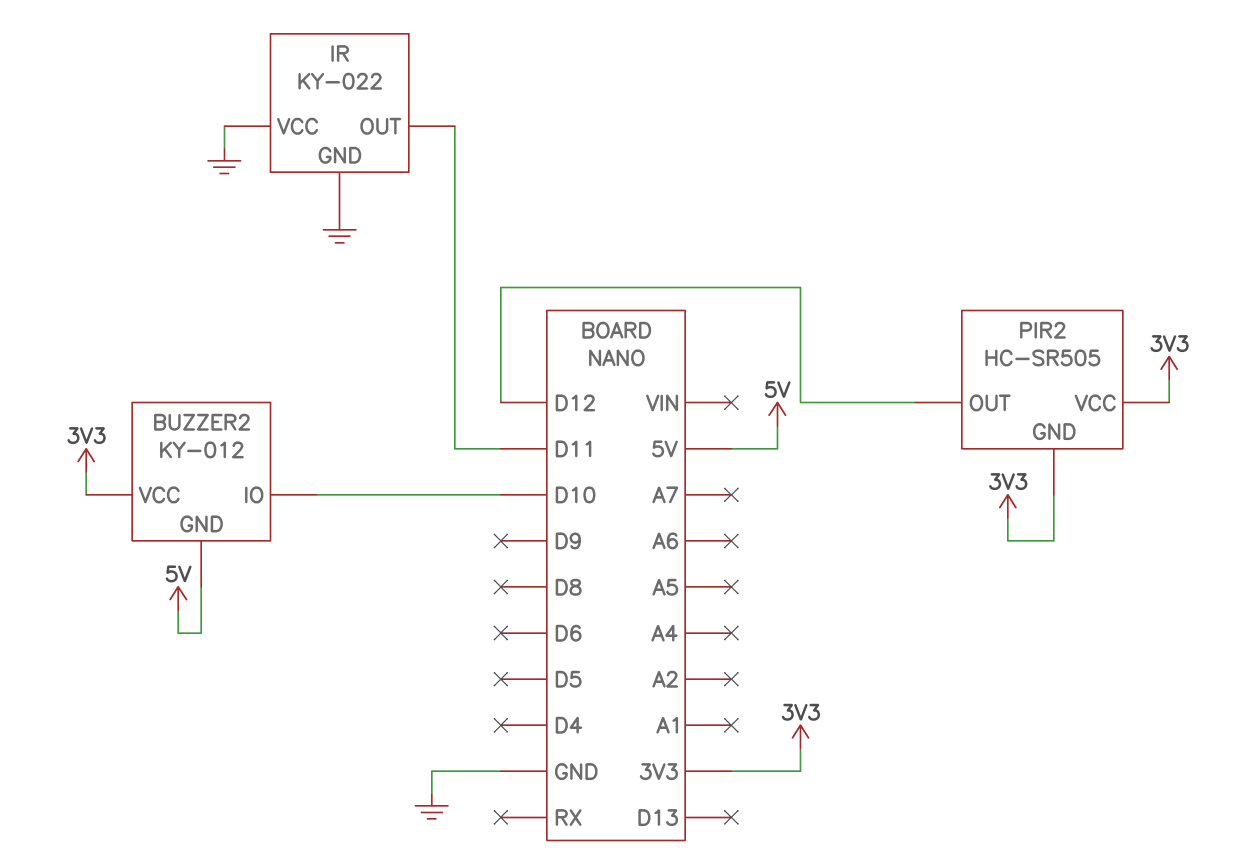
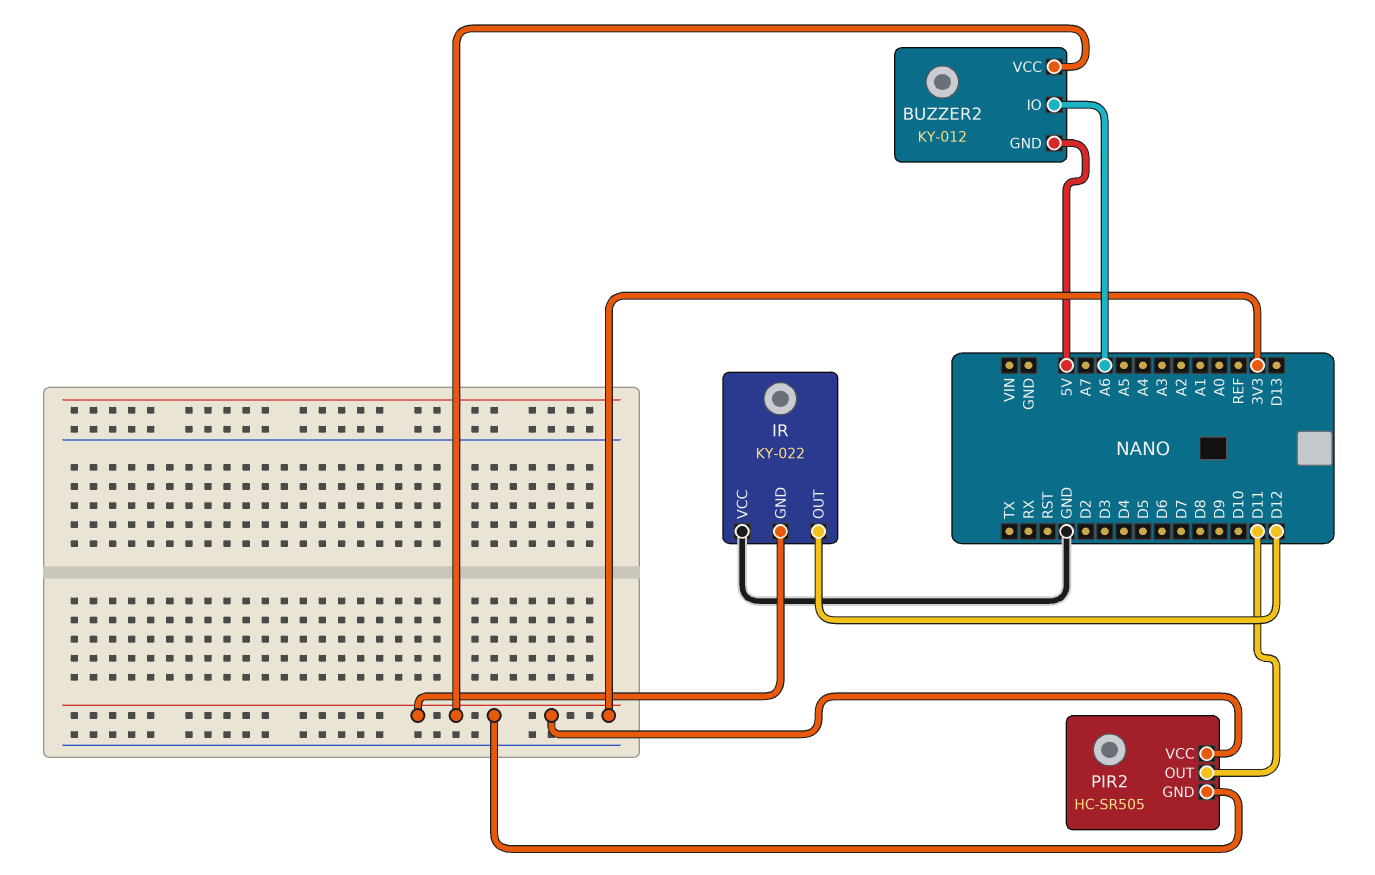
BUZZER2 pin IO: D10 -> A6
IR pin GND: GND -> 3V3
IR pin OUT: D11 -> D12
PIR2 pin OUT: D12 -> D11

